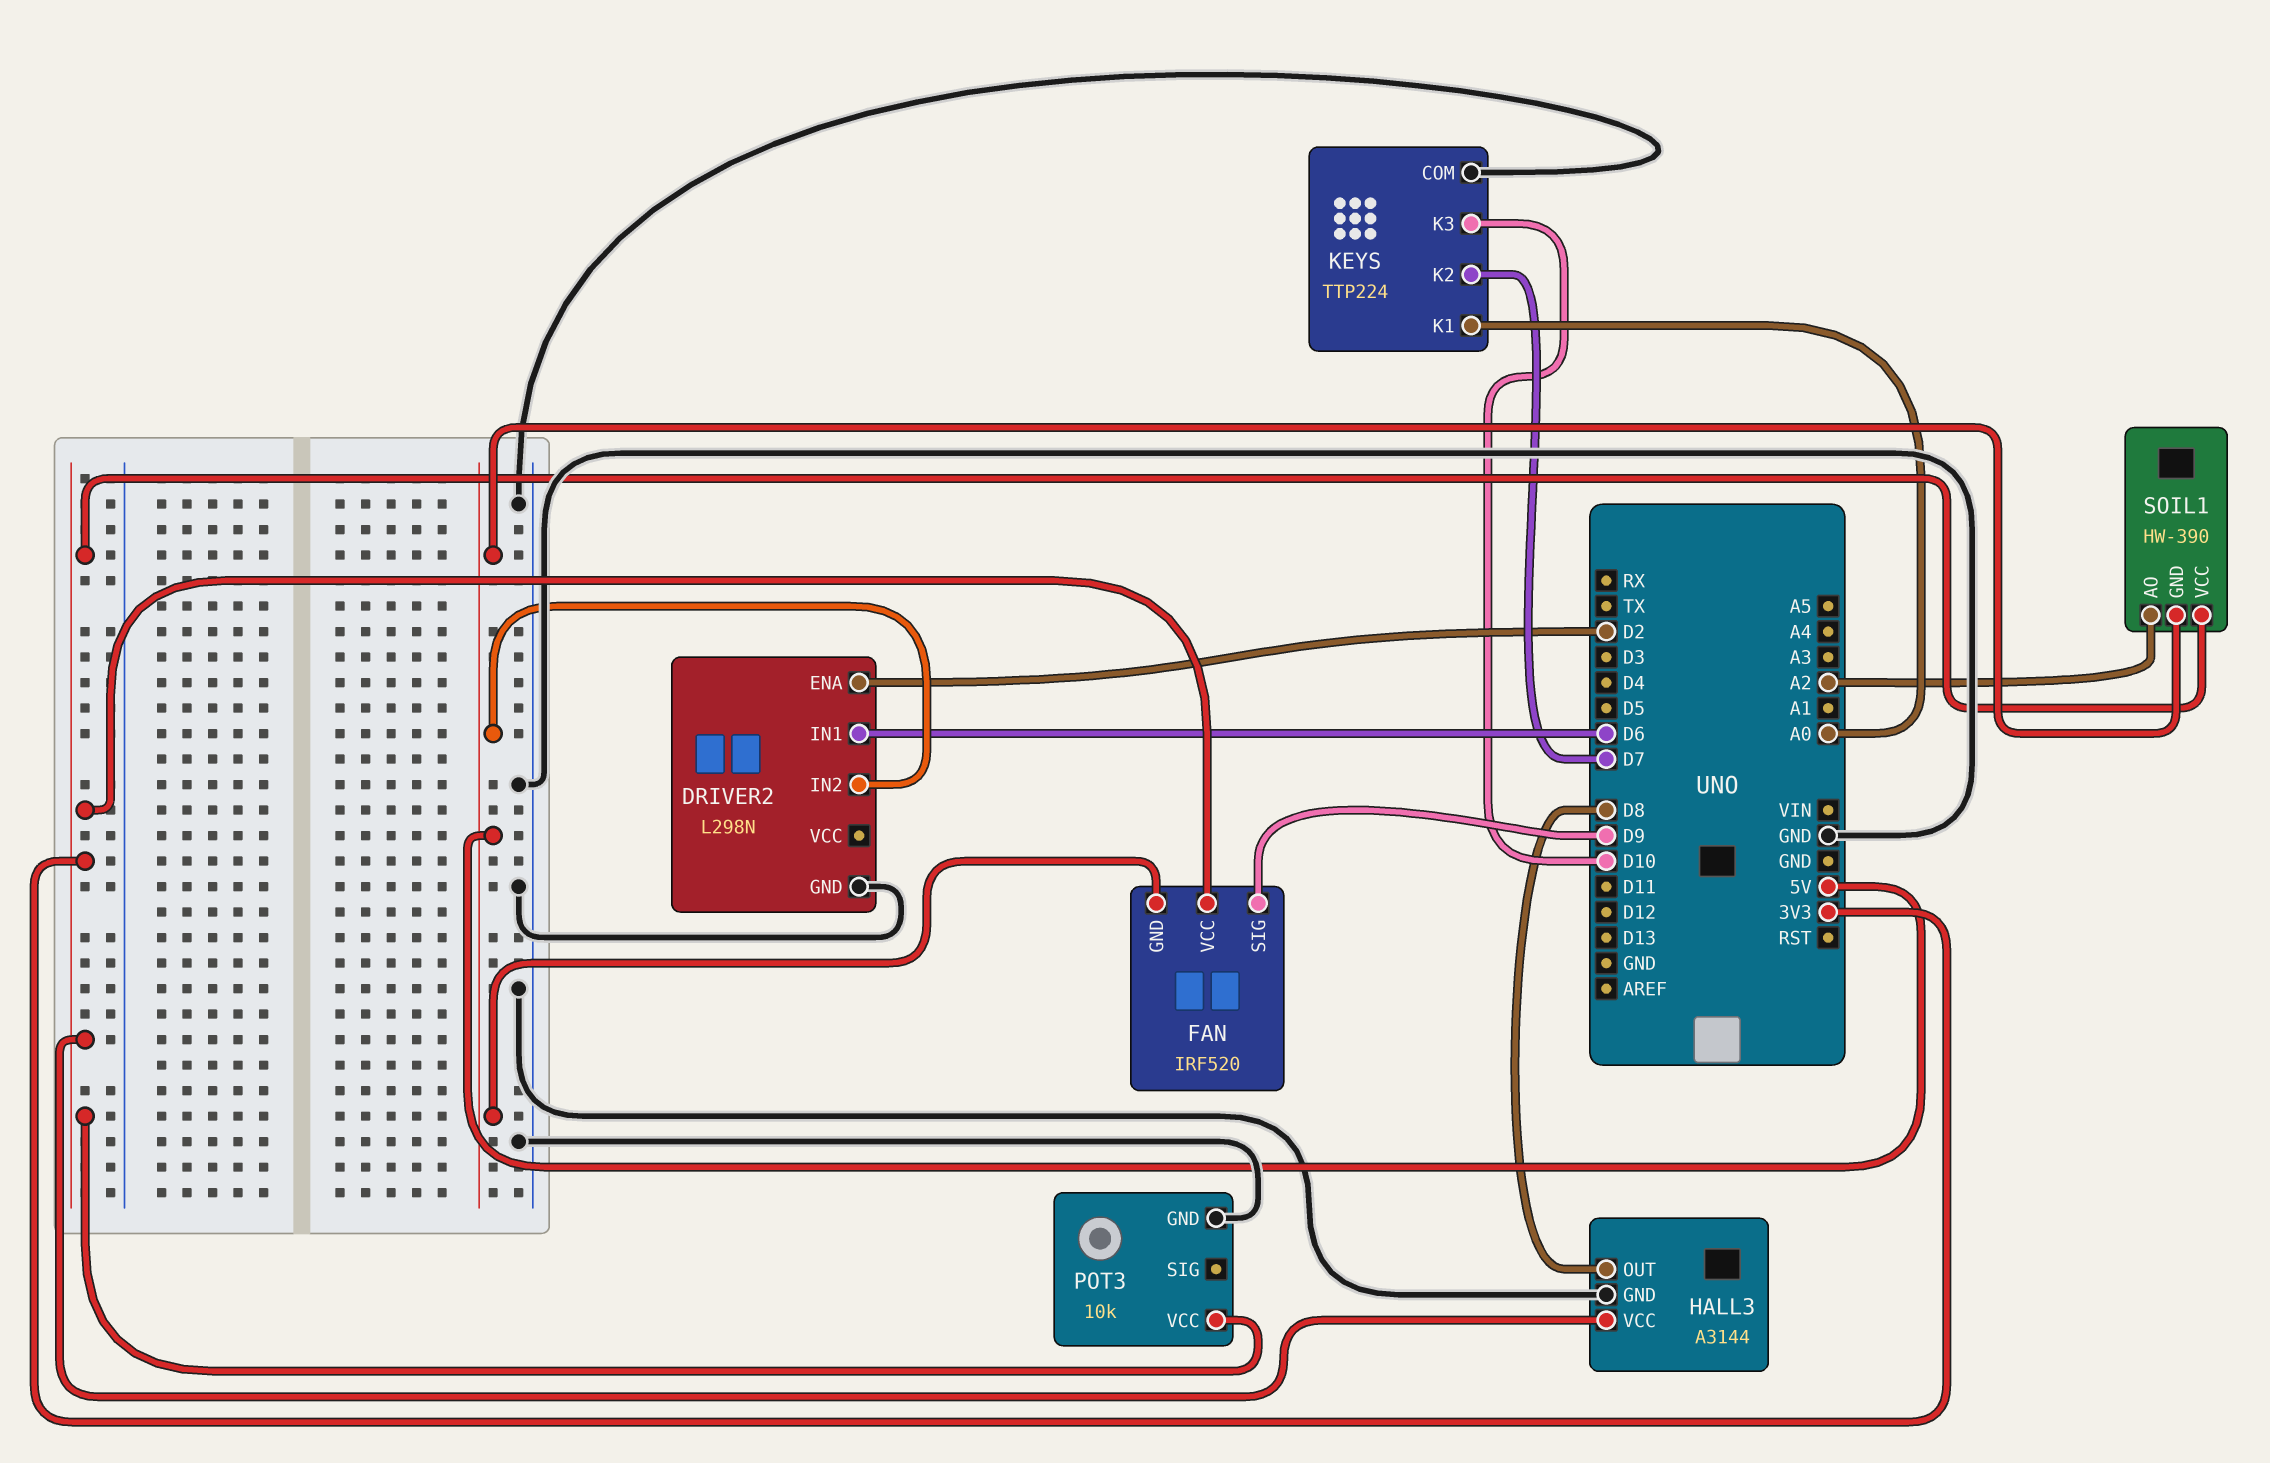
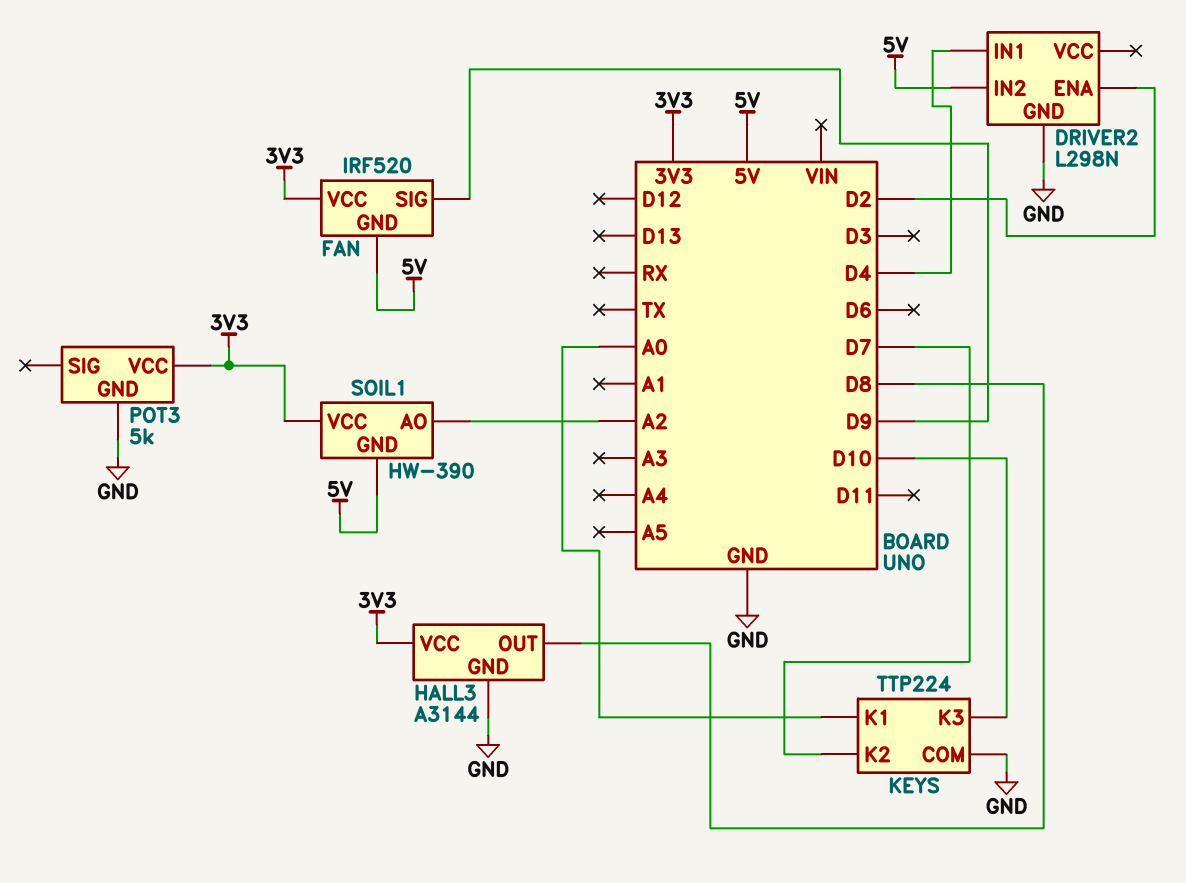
DRIVER2 pin IN1: D6 -> D4
POT3: 10k -> 5k

